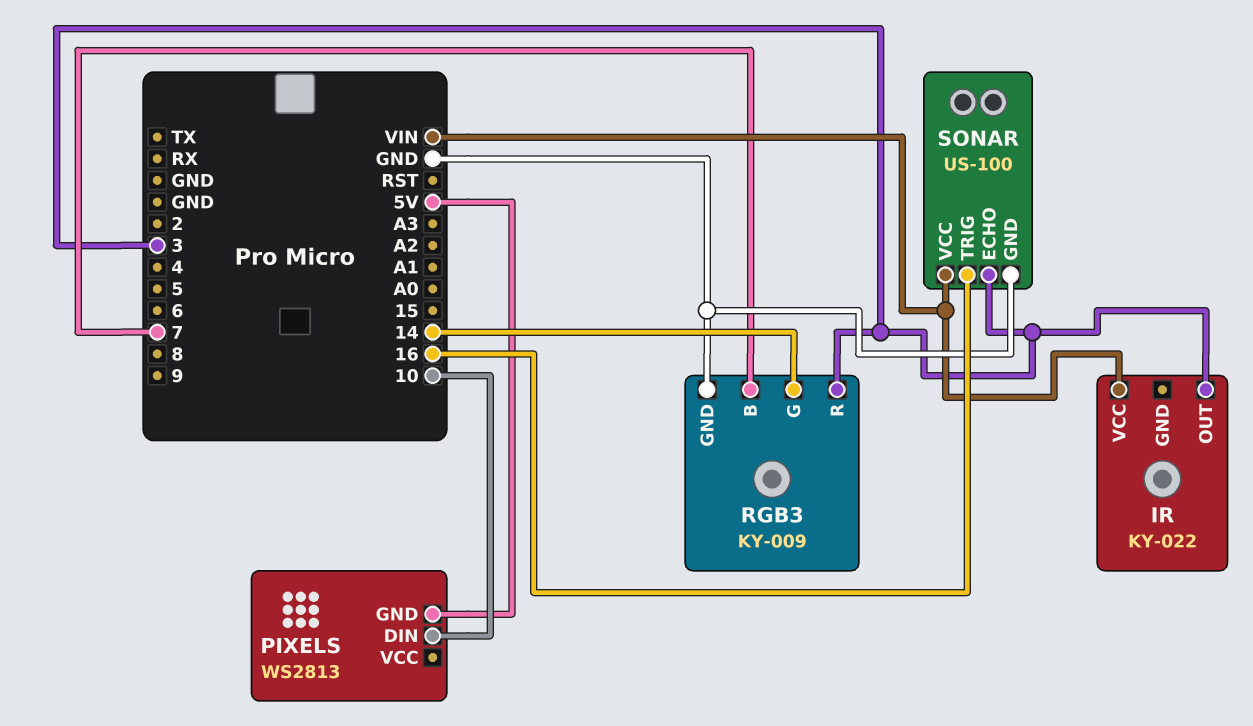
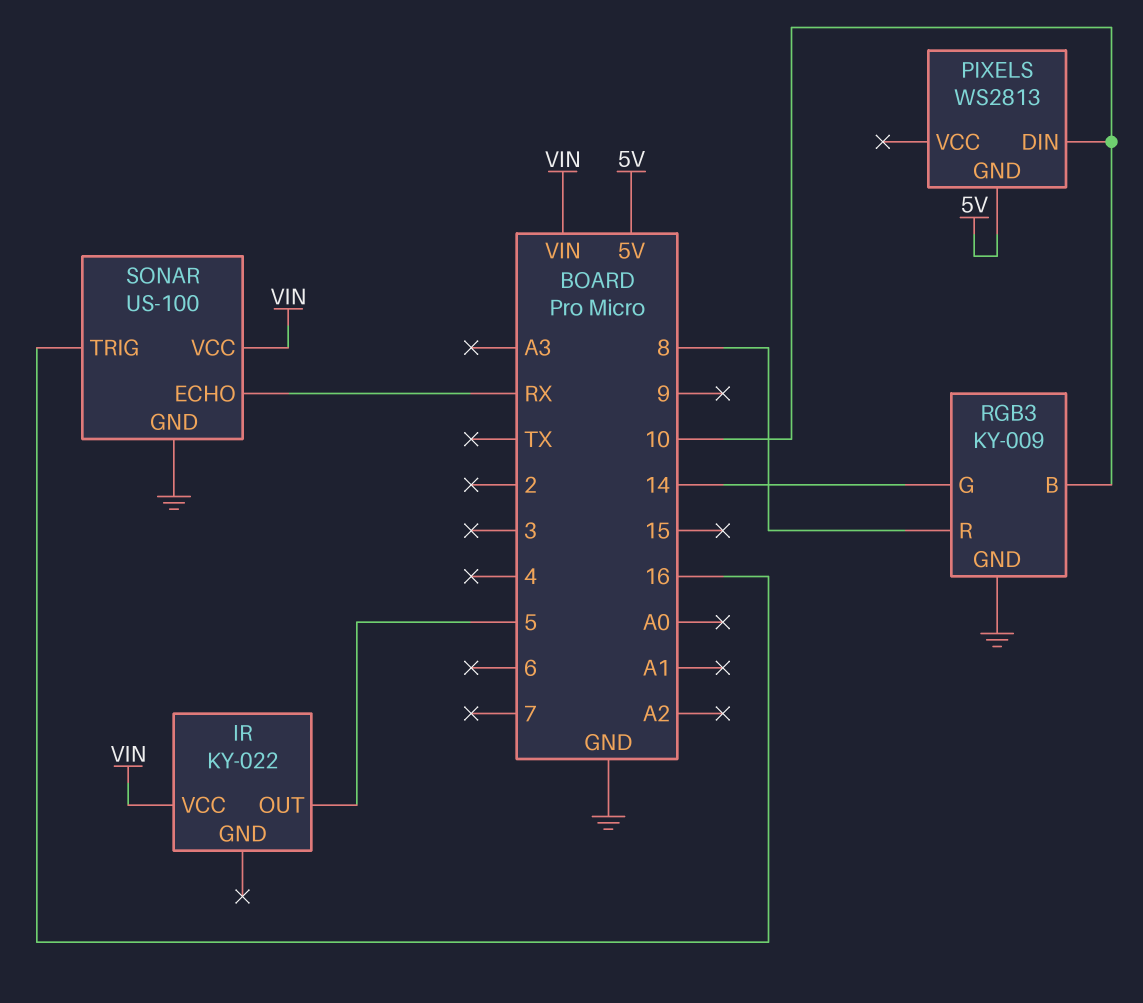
IR pin OUT: 3 -> 5
RGB3 pin B: 7 -> 10
RGB3 pin R: 3 -> 8
SONAR pin ECHO: 3 -> RX

